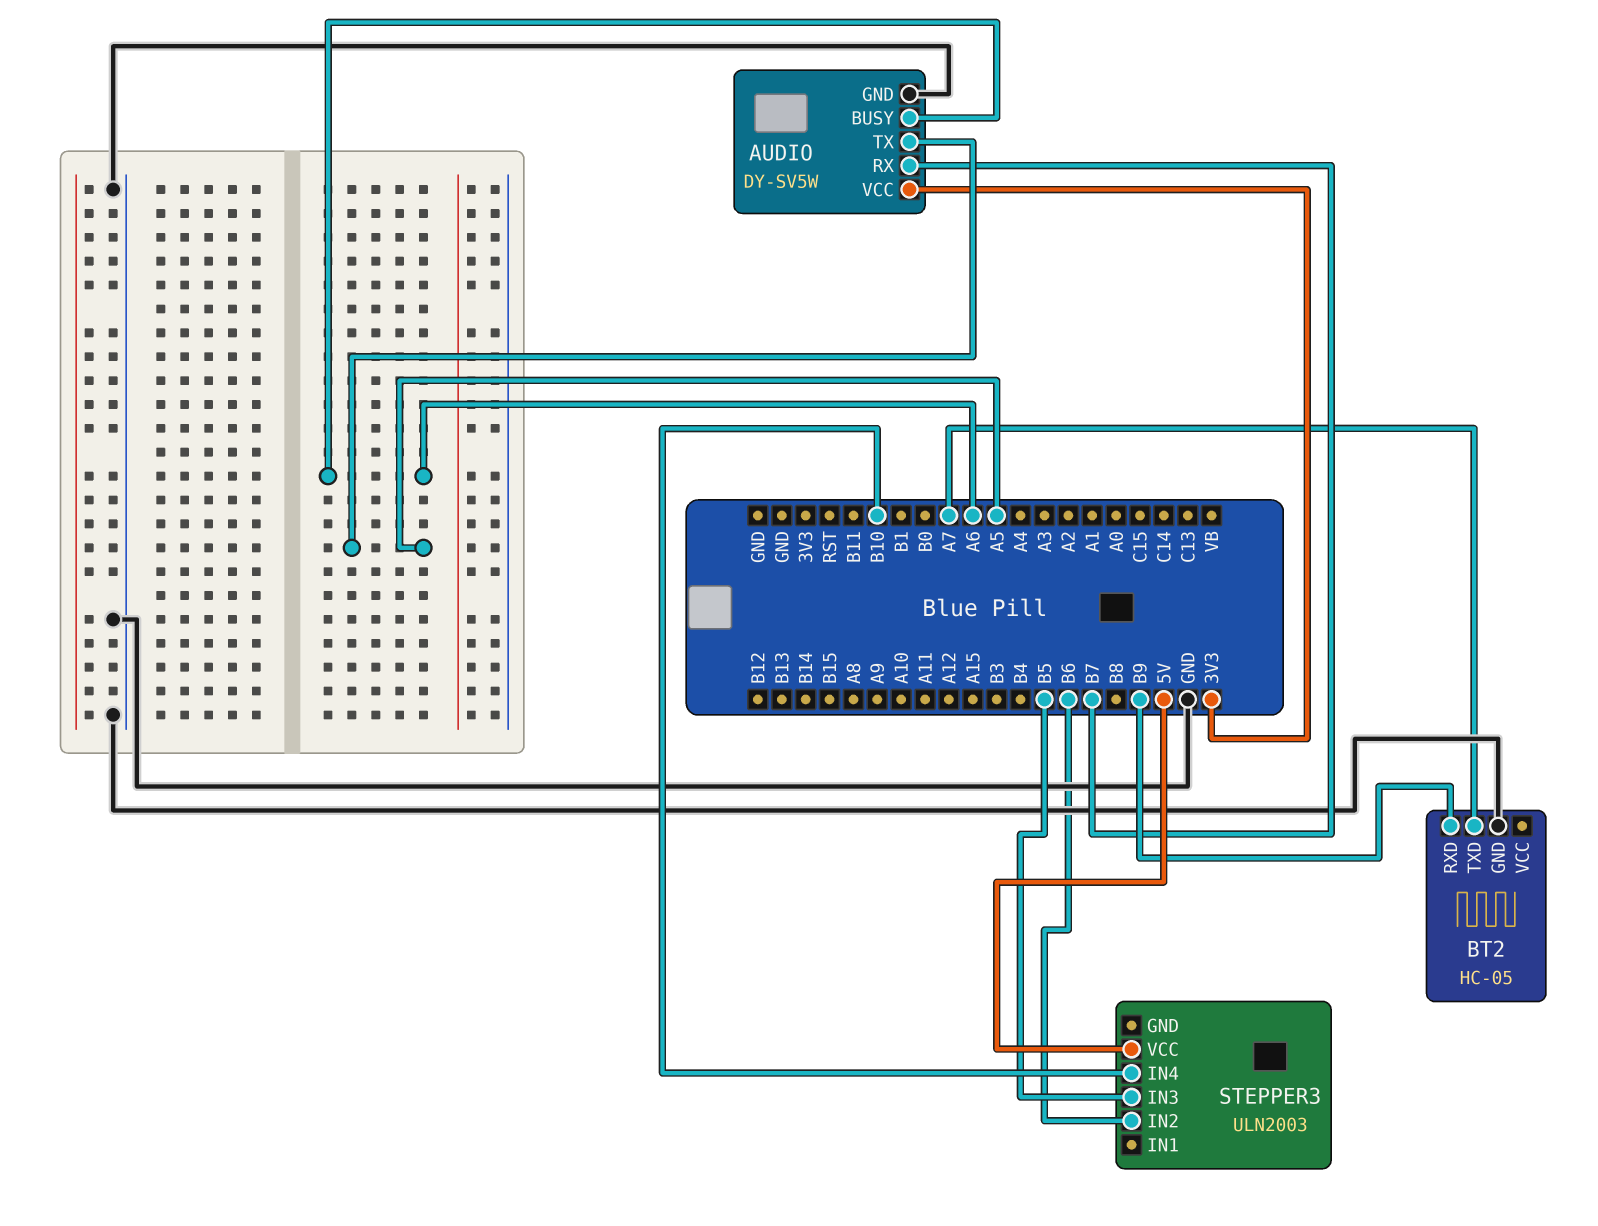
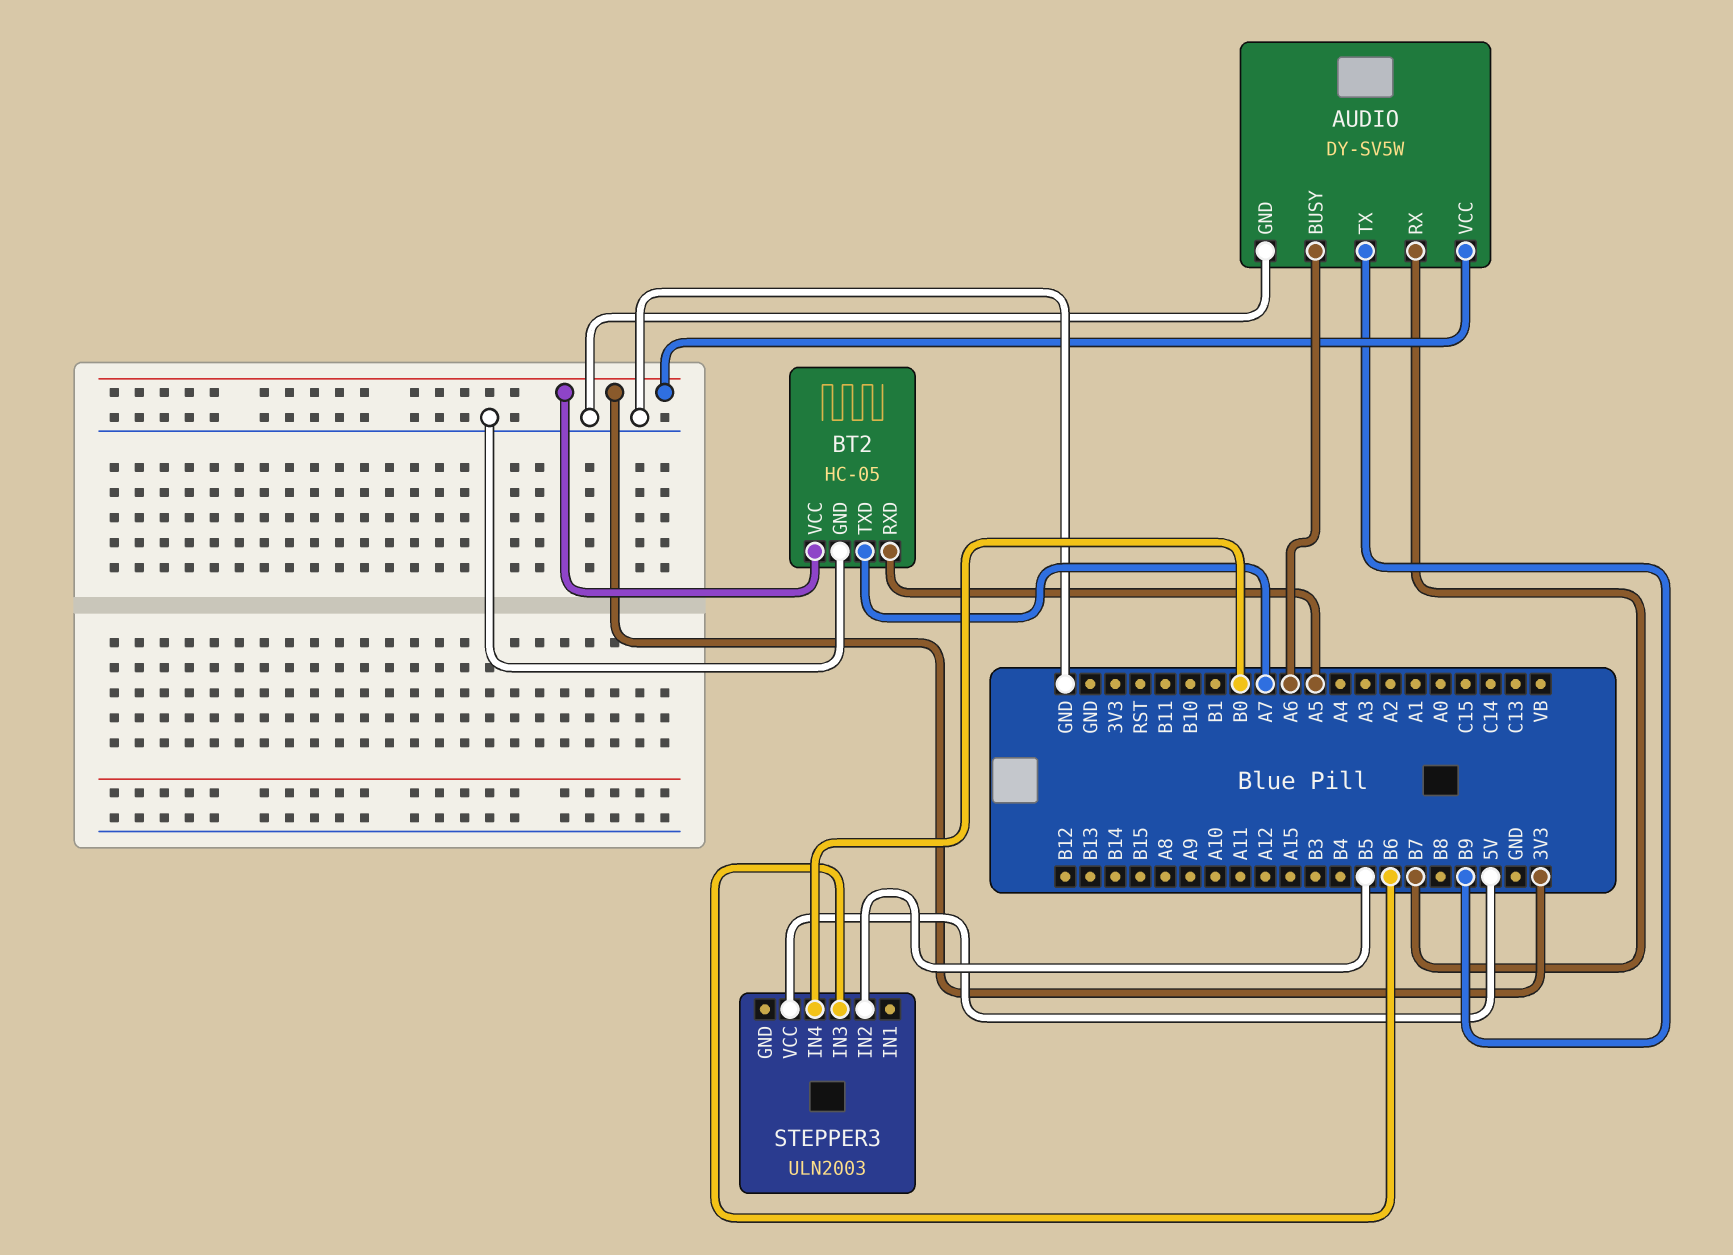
AUDIO pin TX: A5 -> B9
BT2 pin RXD: B9 -> A5
BT2 pin VCC: none -> 3V3
STEPPER3 pin IN2: B6 -> B5
STEPPER3 pin IN3: B5 -> B6
STEPPER3 pin IN4: B10 -> B0

